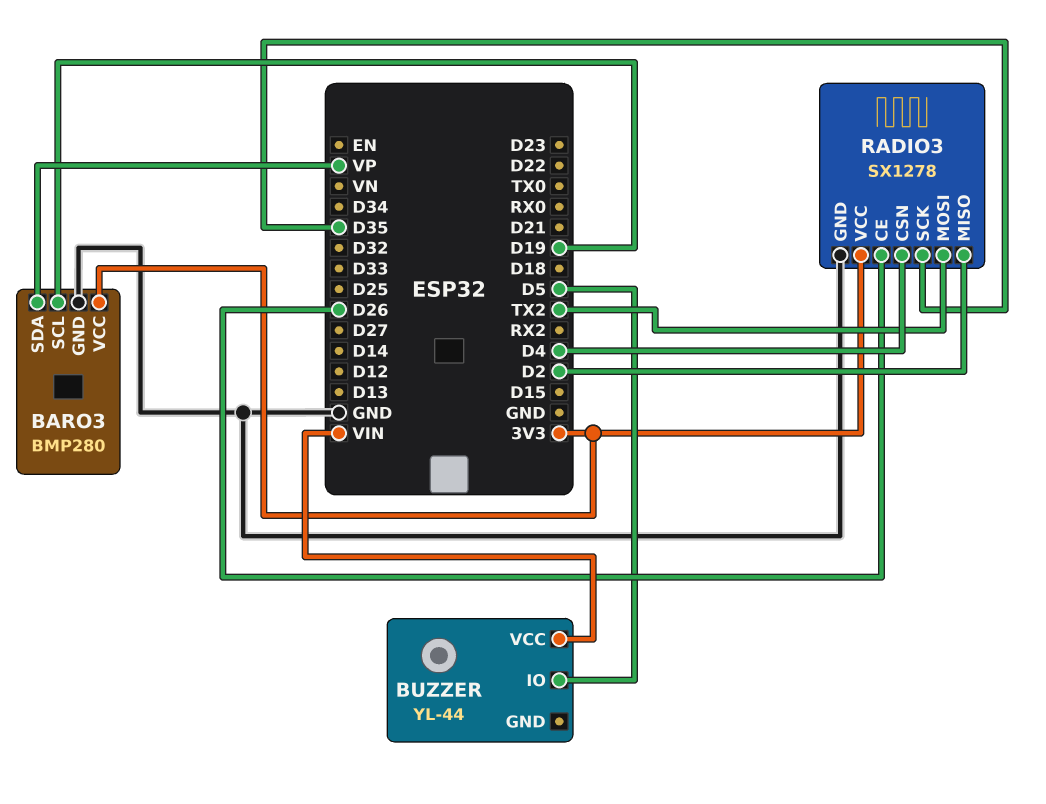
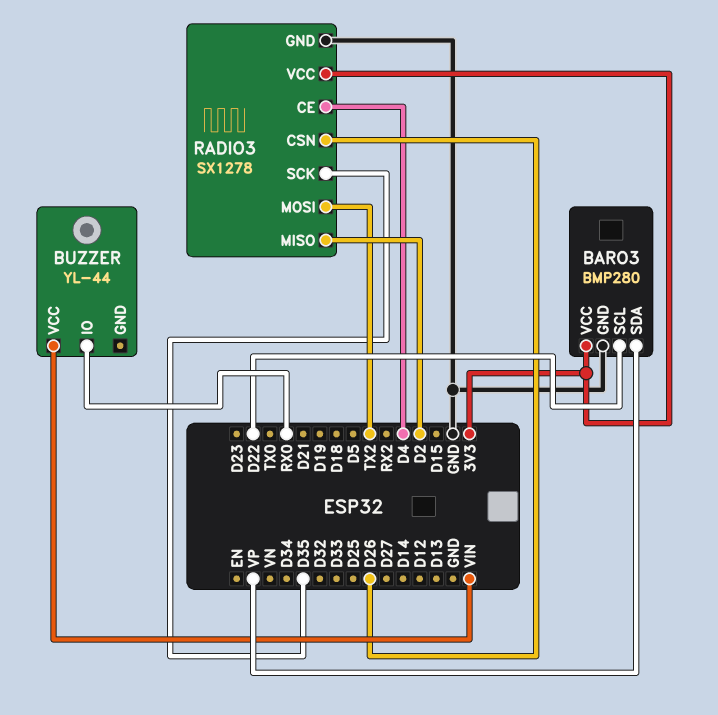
BARO3 pin SCL: D19 -> D22
BUZZER pin IO: D5 -> RX0
RADIO3 pin CE: D26 -> D4
RADIO3 pin CSN: D4 -> D26

